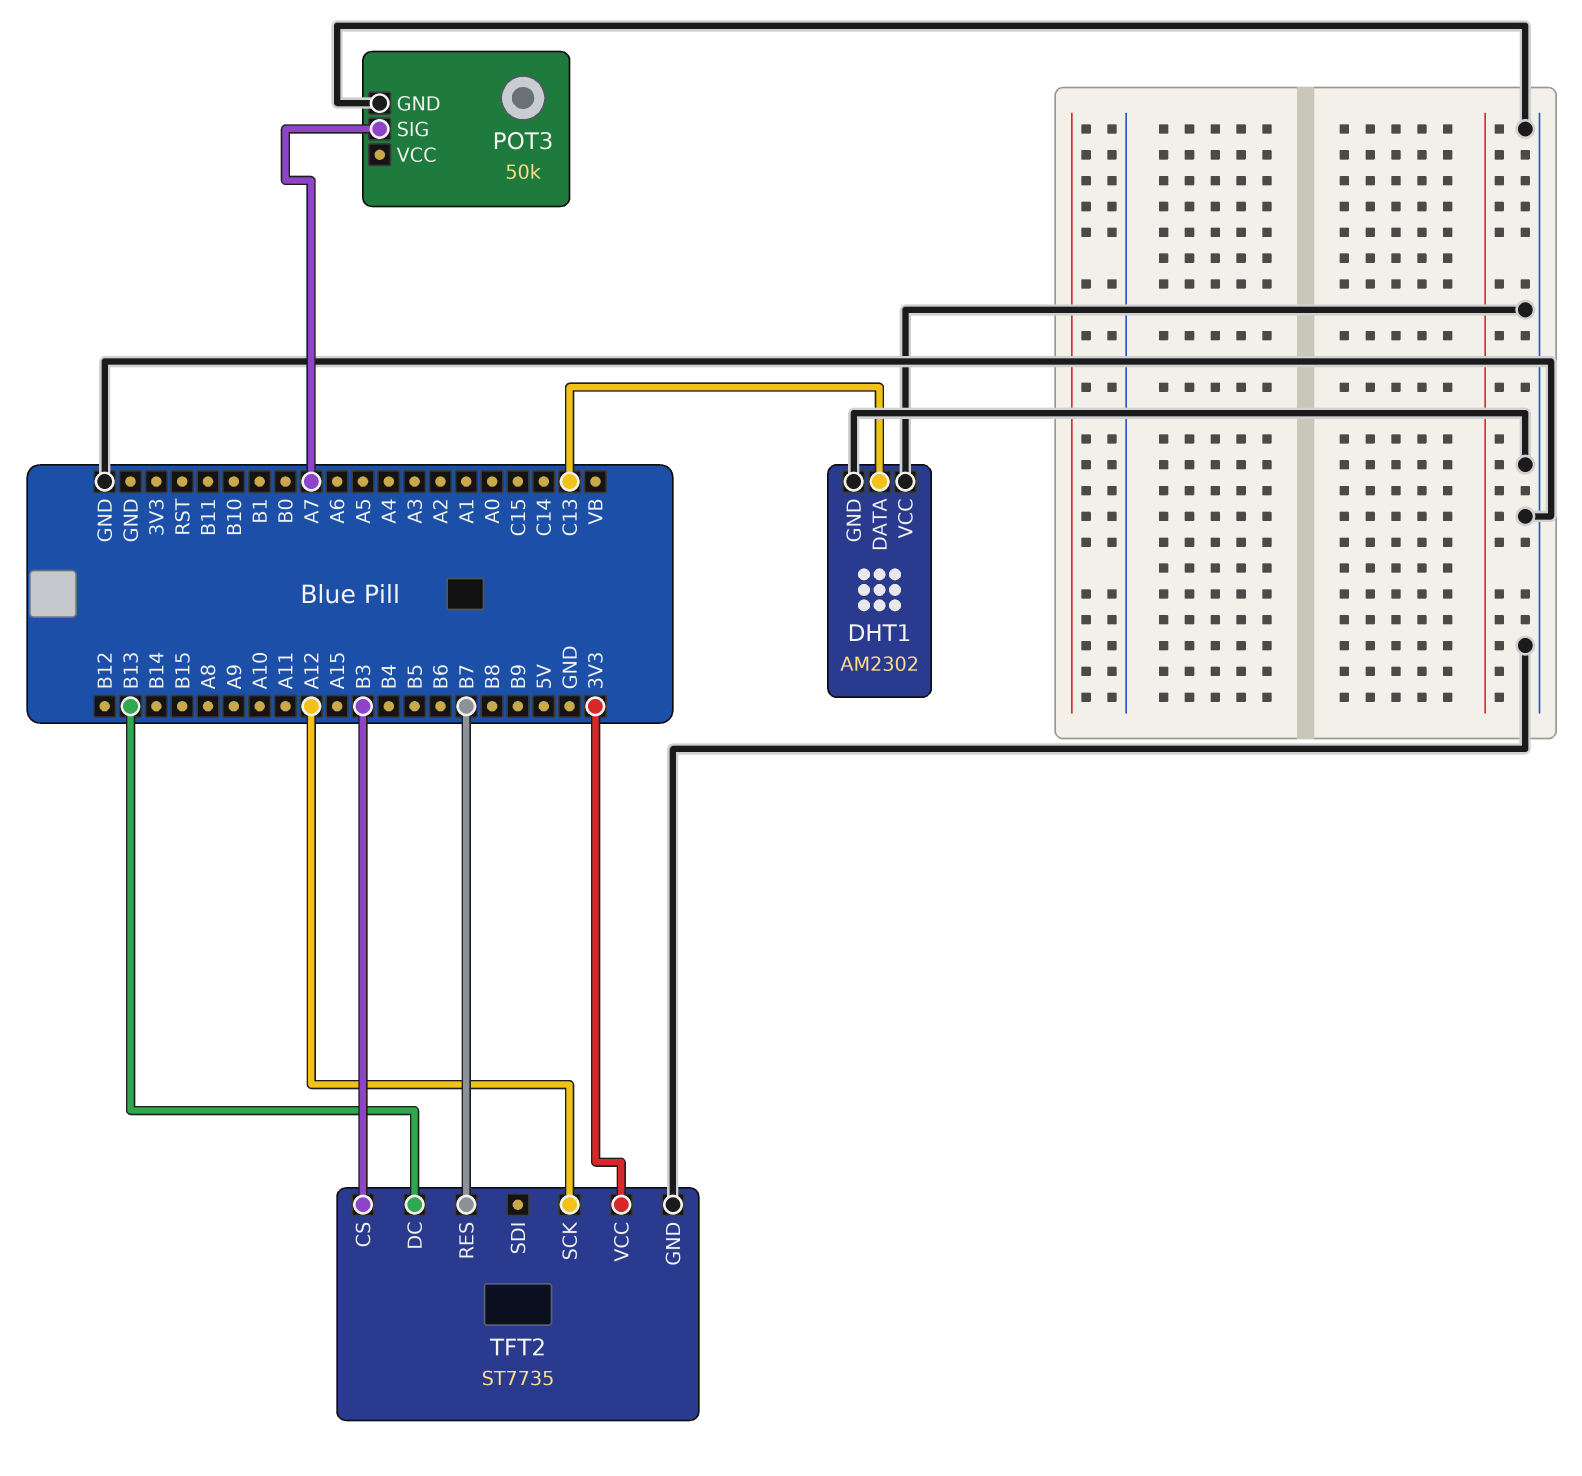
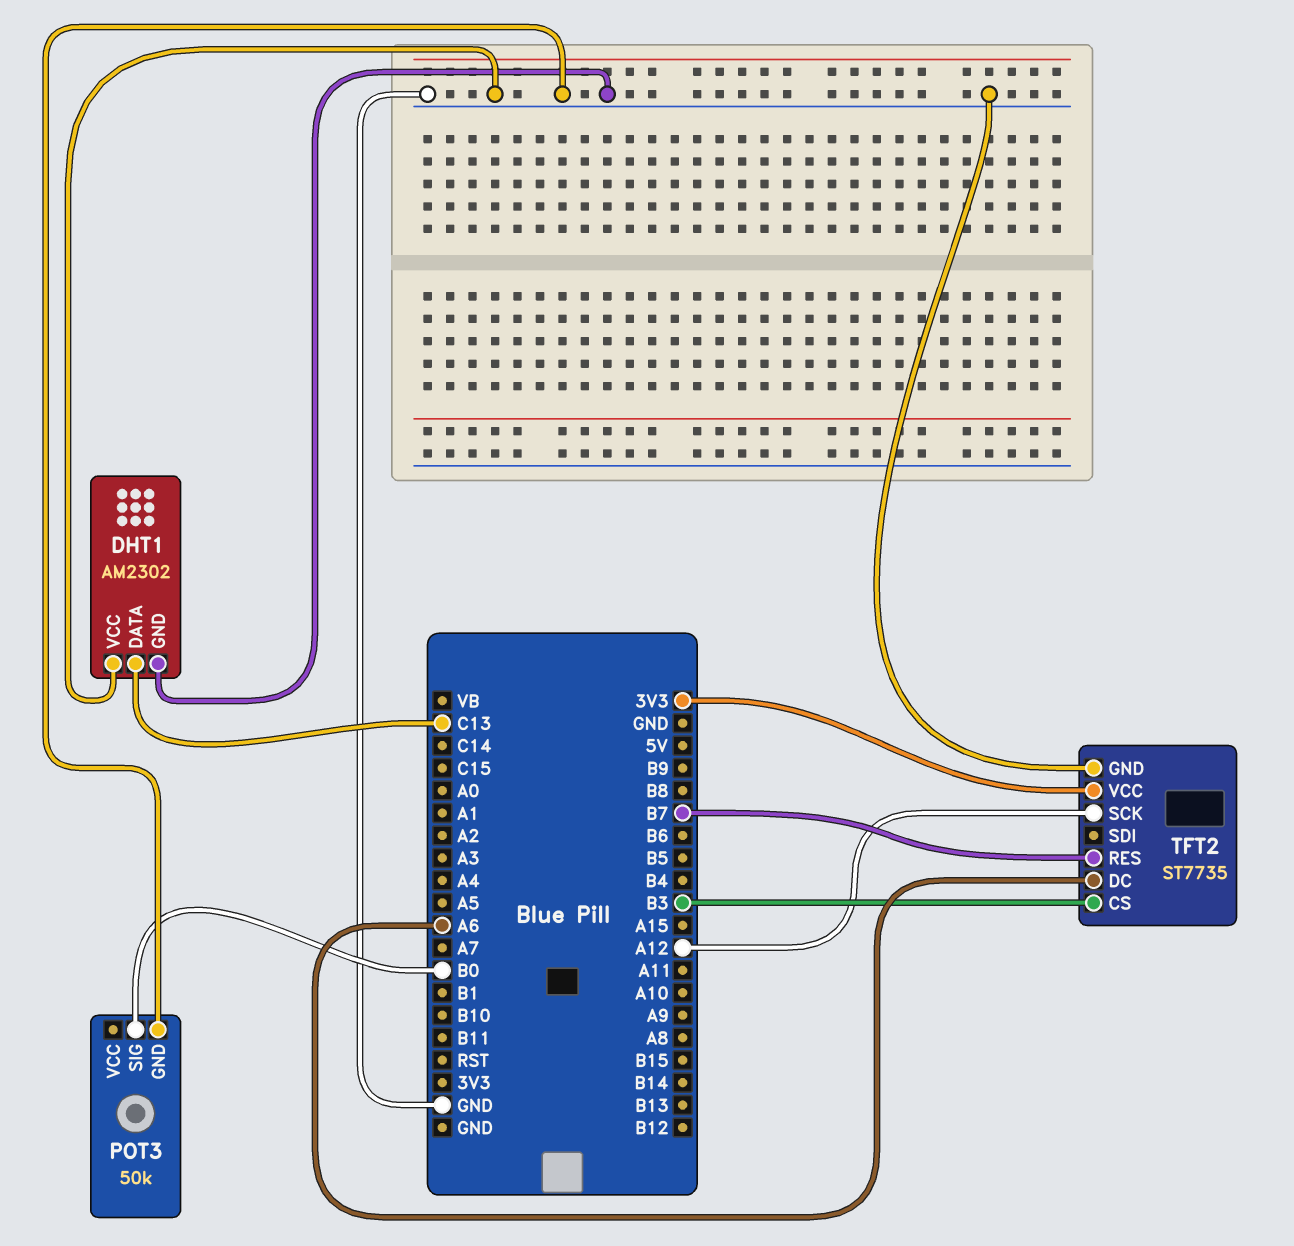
POT3 pin SIG: A7 -> B0
TFT2 pin DC: B13 -> A6

